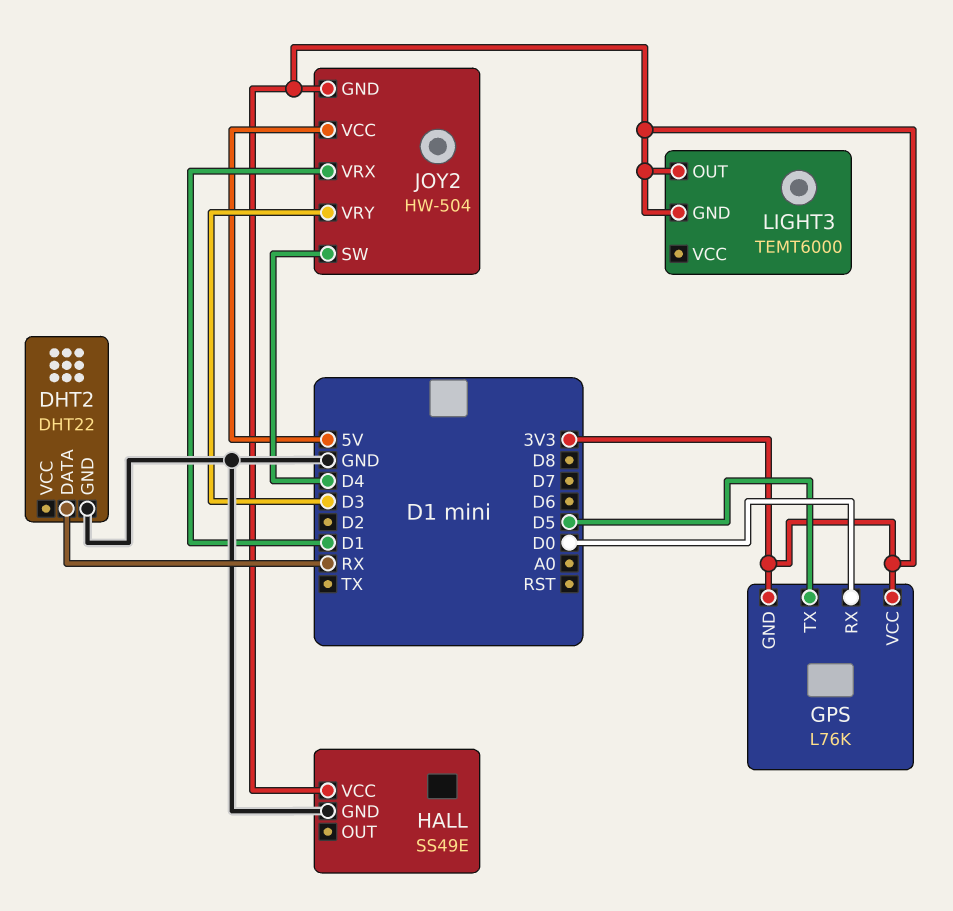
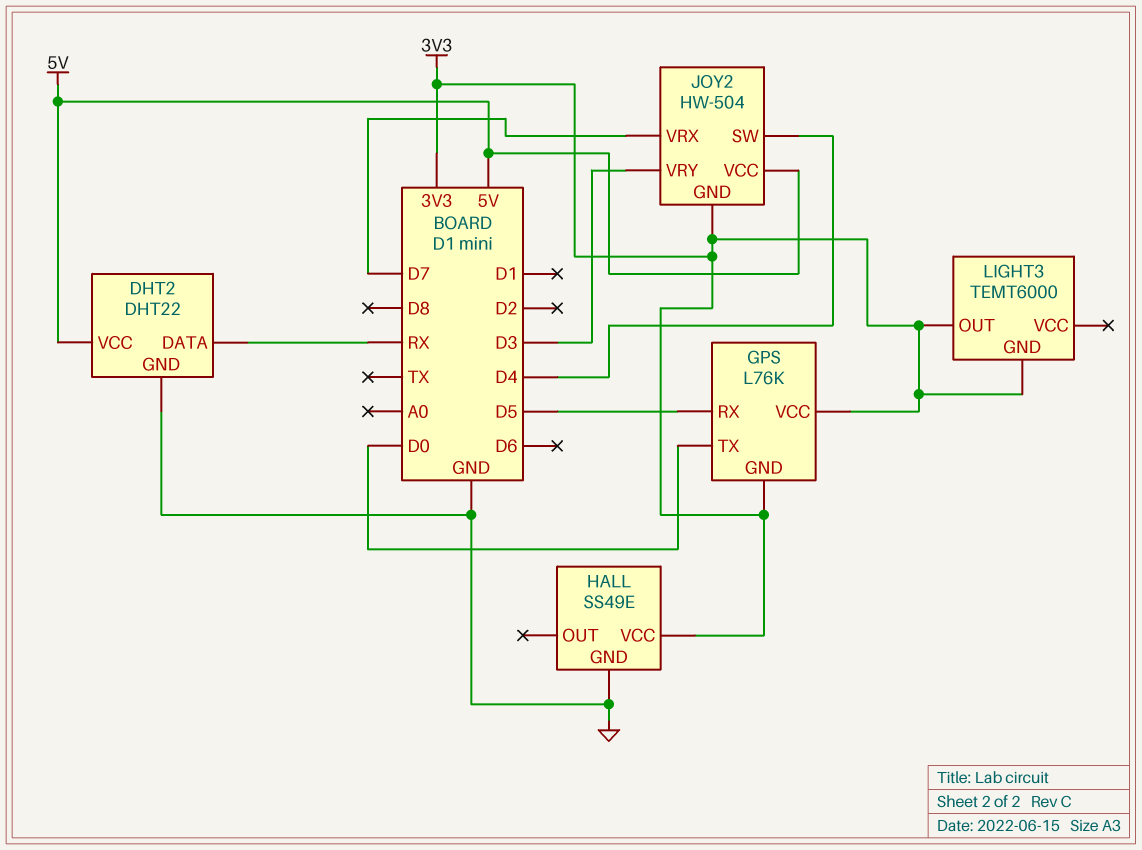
DHT2 pin VCC: none -> 5V
GPS pin RX: D0 -> D5
GPS pin TX: D5 -> D0
JOY2 pin VRX: D1 -> D7

